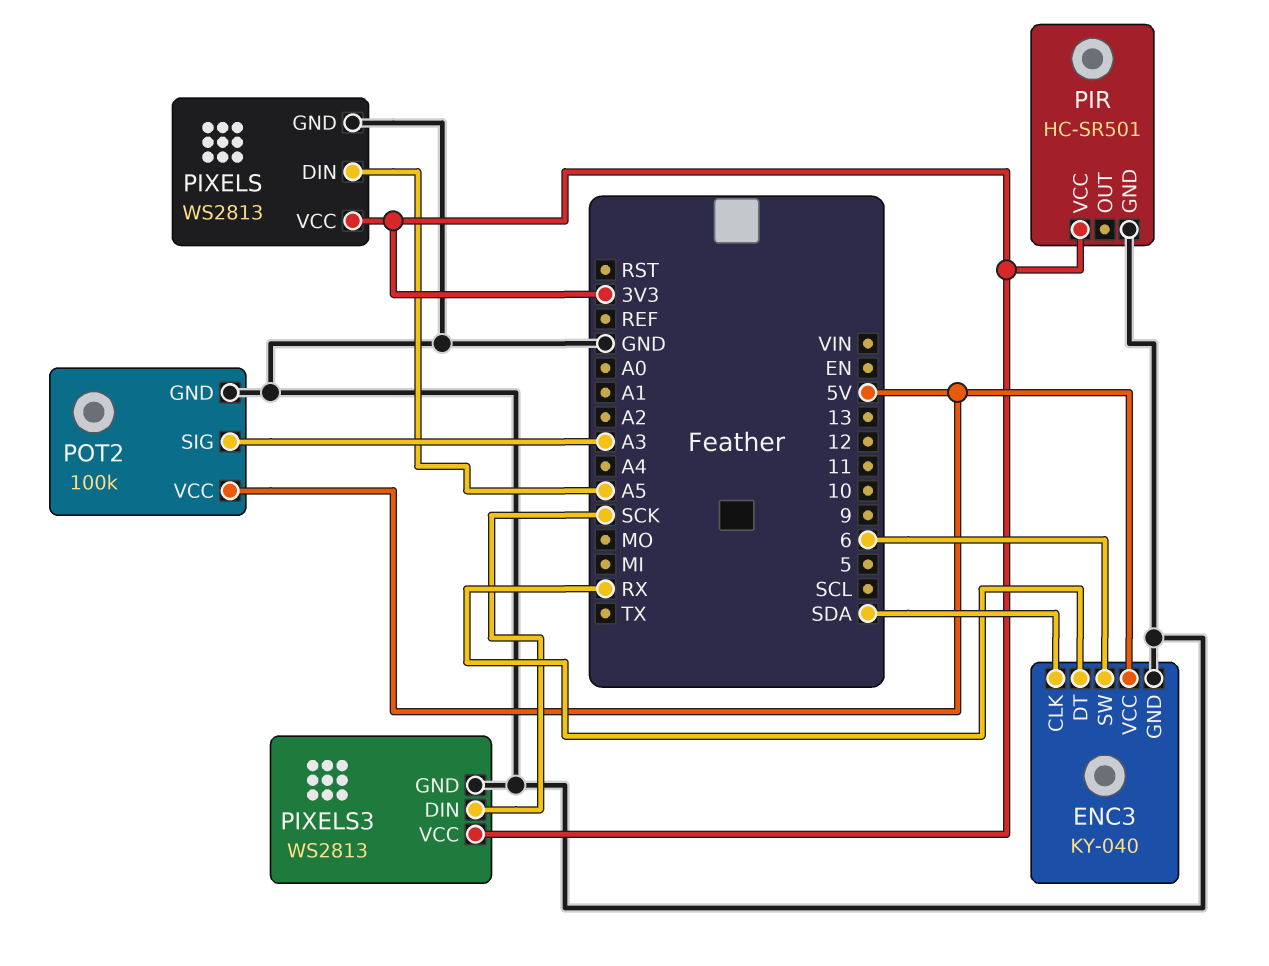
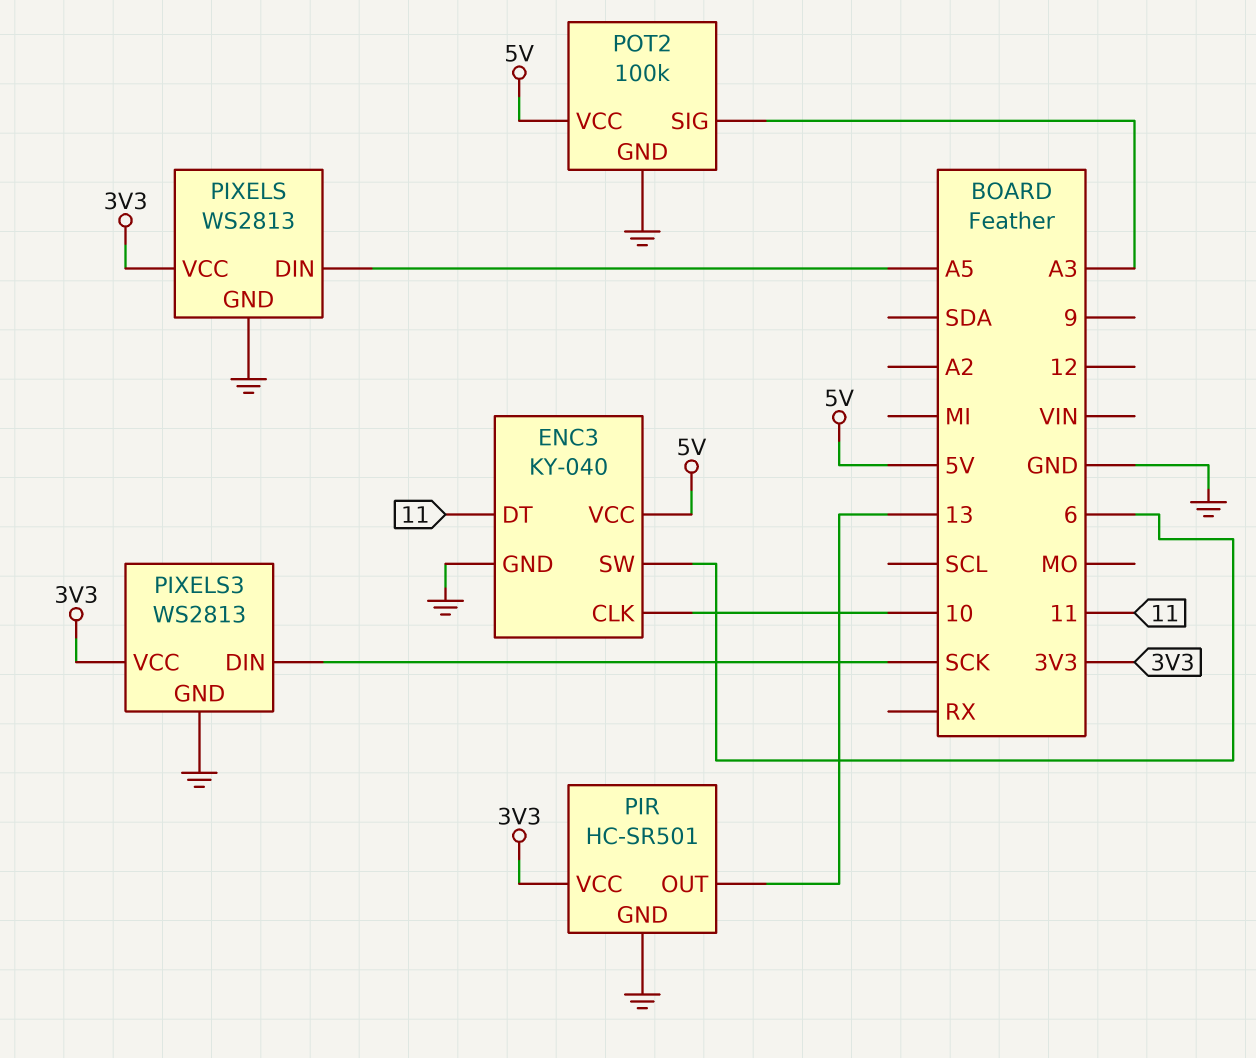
ENC3 pin CLK: SDA -> 10
ENC3 pin DT: RX -> 11
PIR pin OUT: none -> 13

